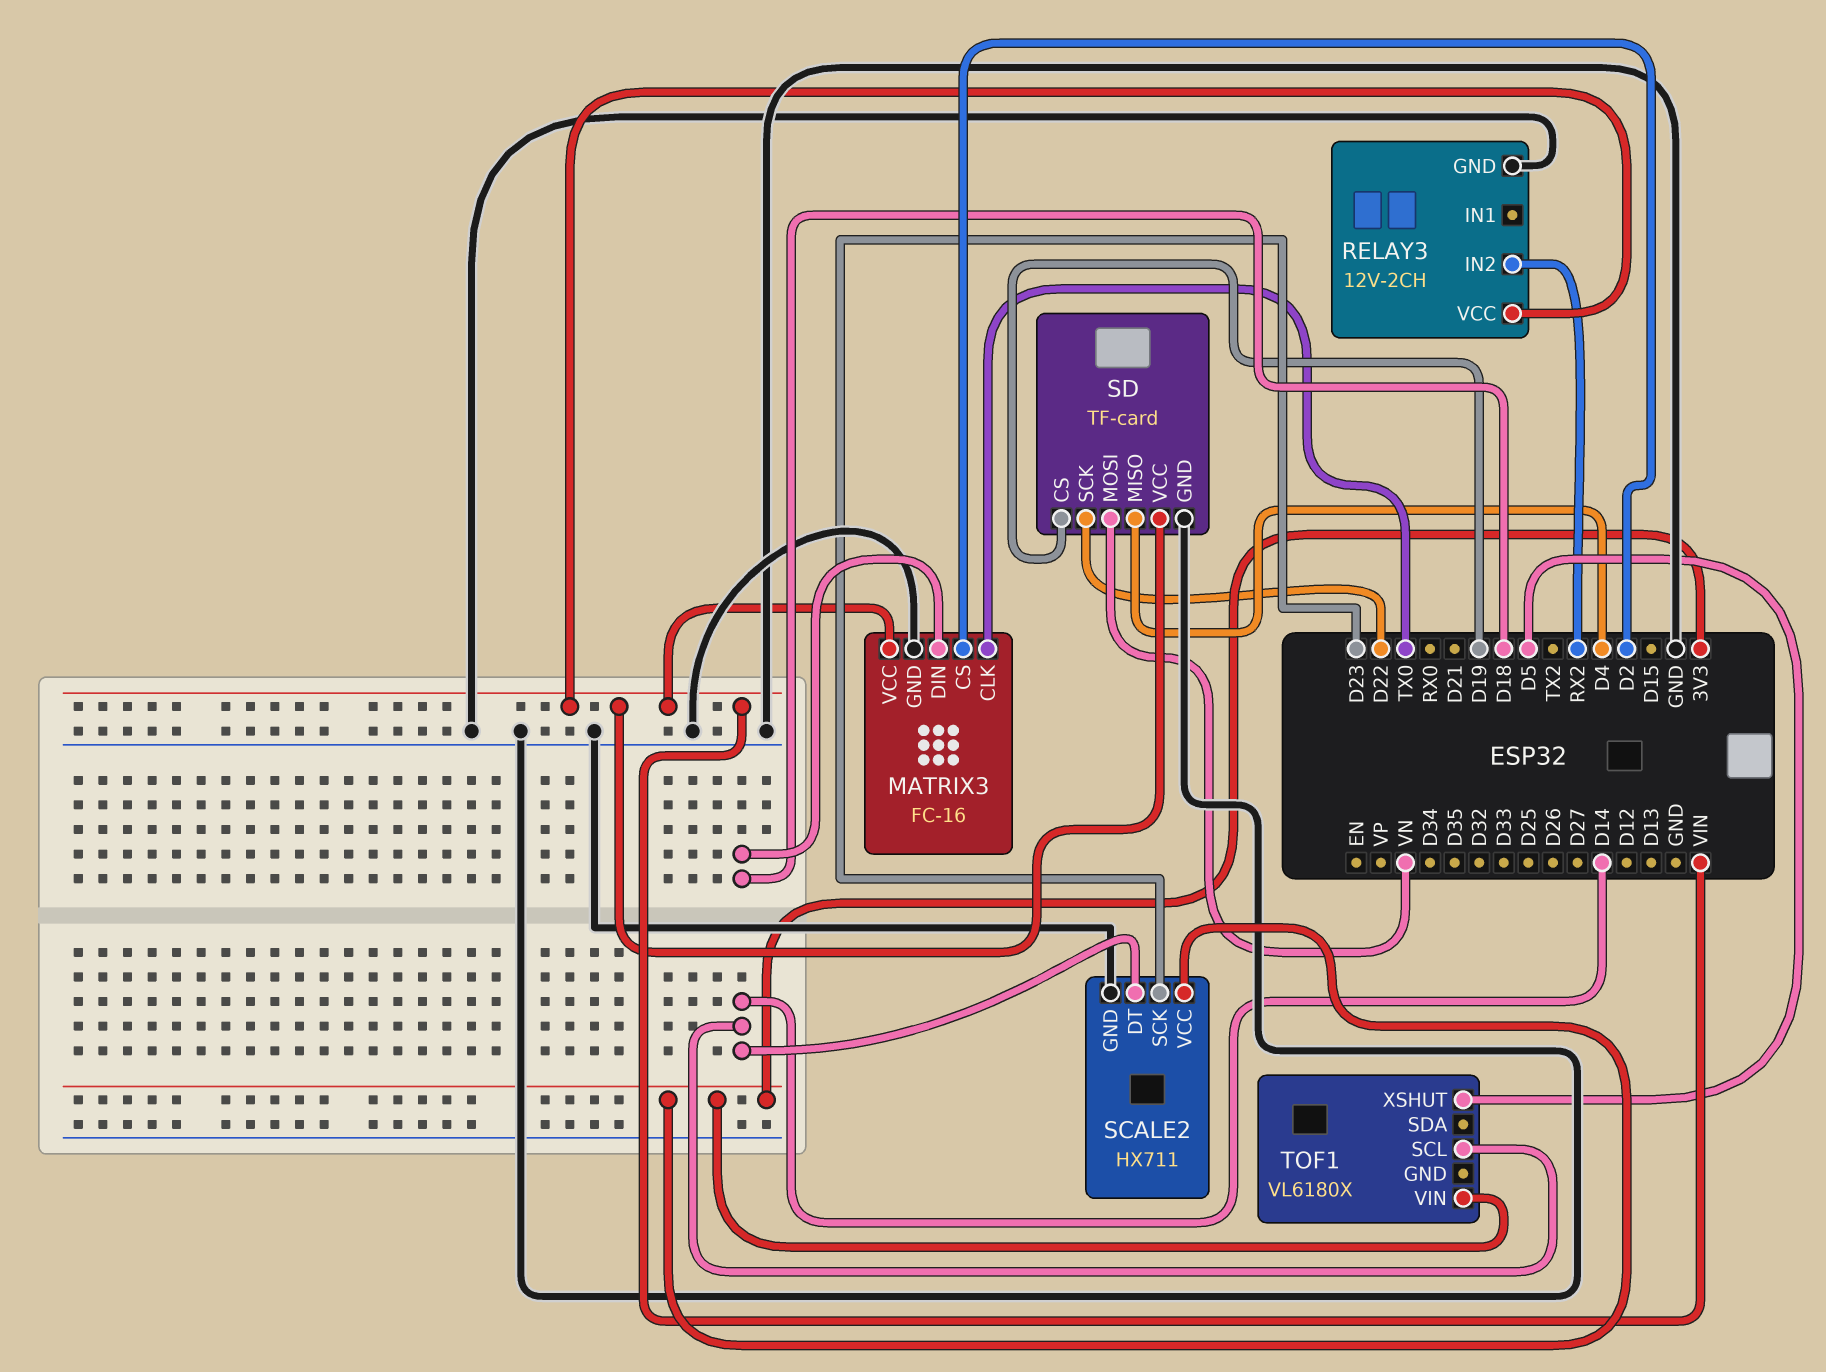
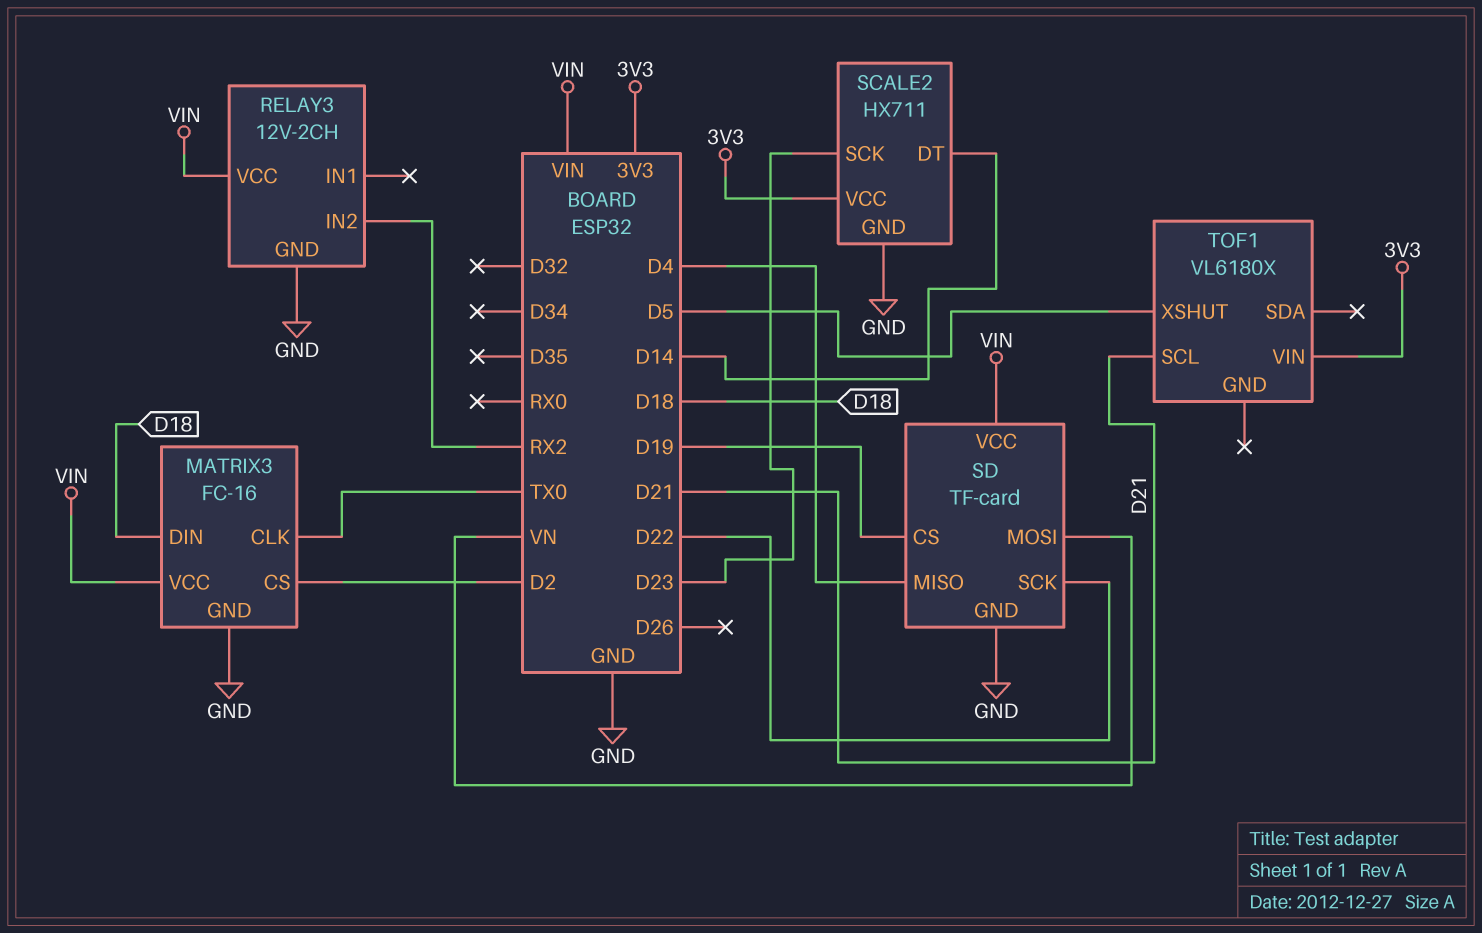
TOF1 pin SCL: D14 -> D21

